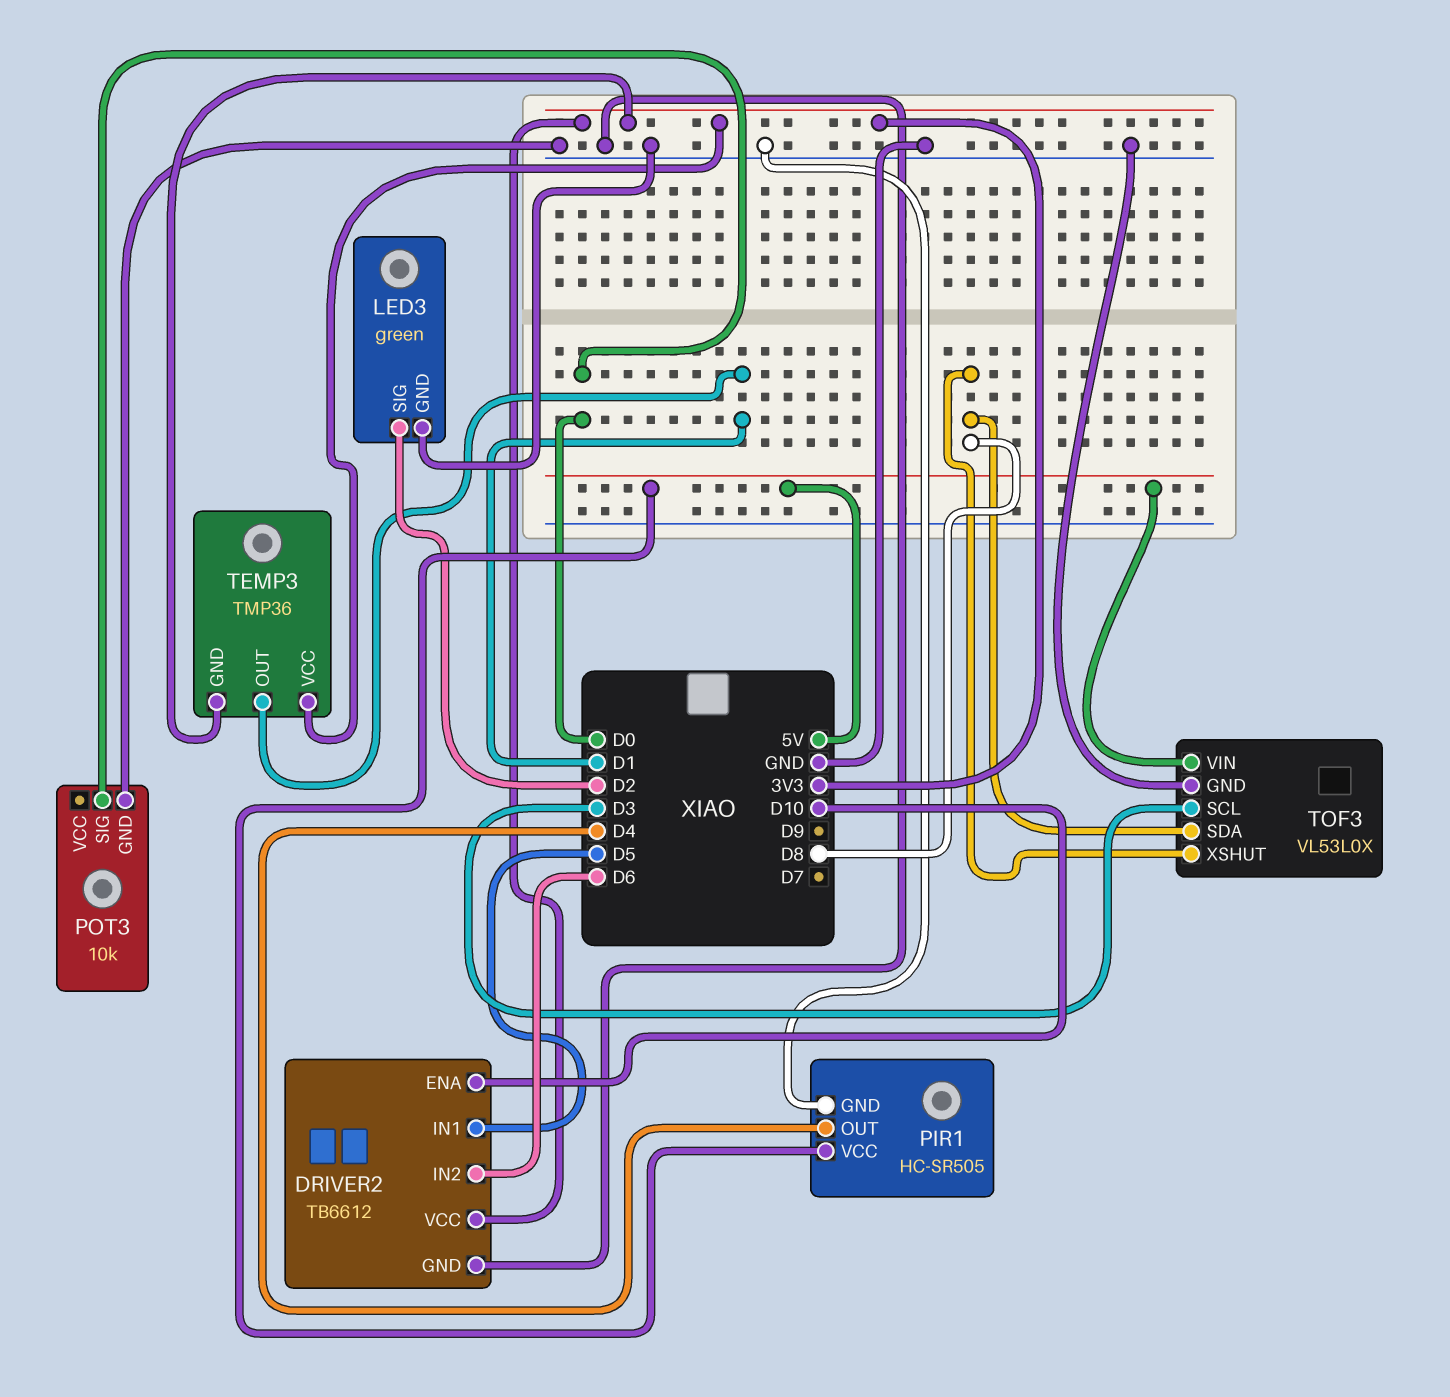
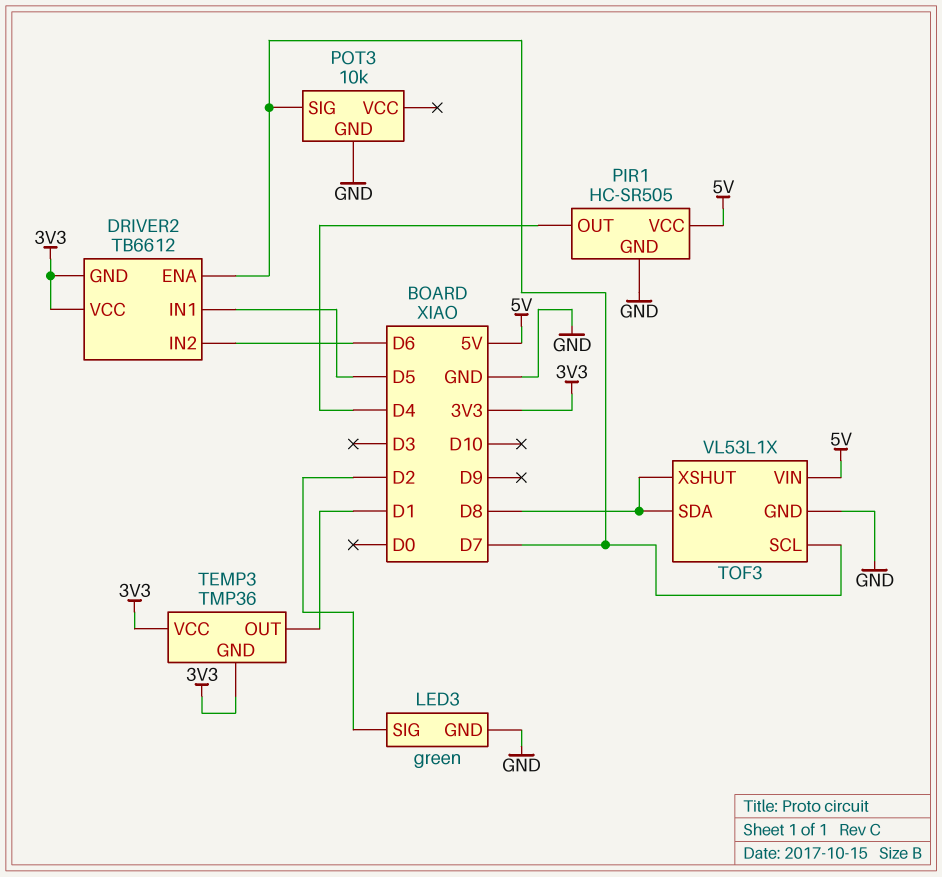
DRIVER2 pin ENA: D10 -> D7
DRIVER2 pin GND: GND -> 3V3
POT3 pin SIG: D0 -> D7
TOF3: VL53L0X -> VL53L1X
TOF3 pin SCL: D3 -> D7

